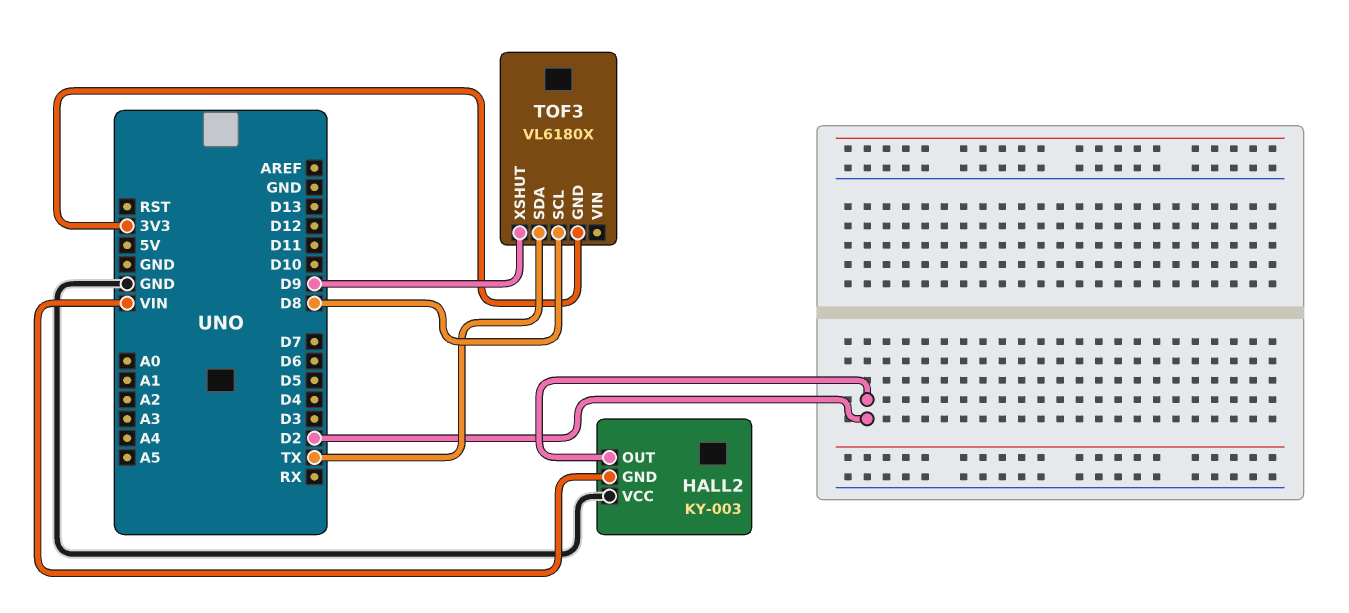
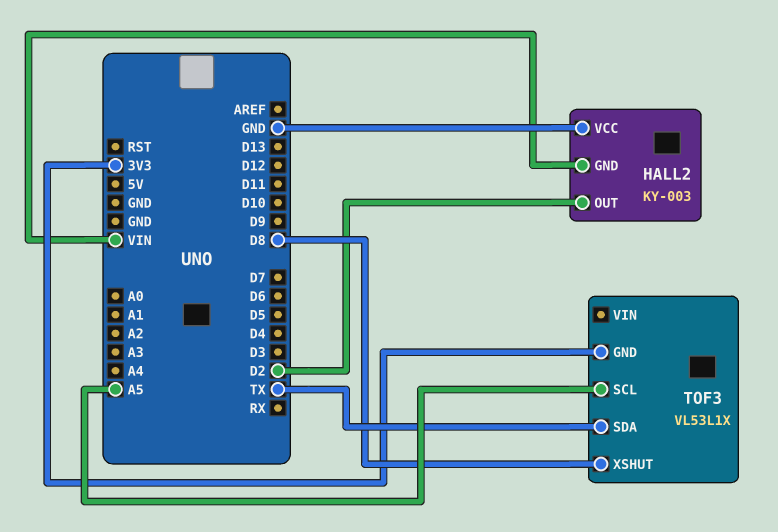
TOF3: VL6180X -> VL53L1X
TOF3 pin SCL: D8 -> A5
TOF3 pin XSHUT: D9 -> D8

